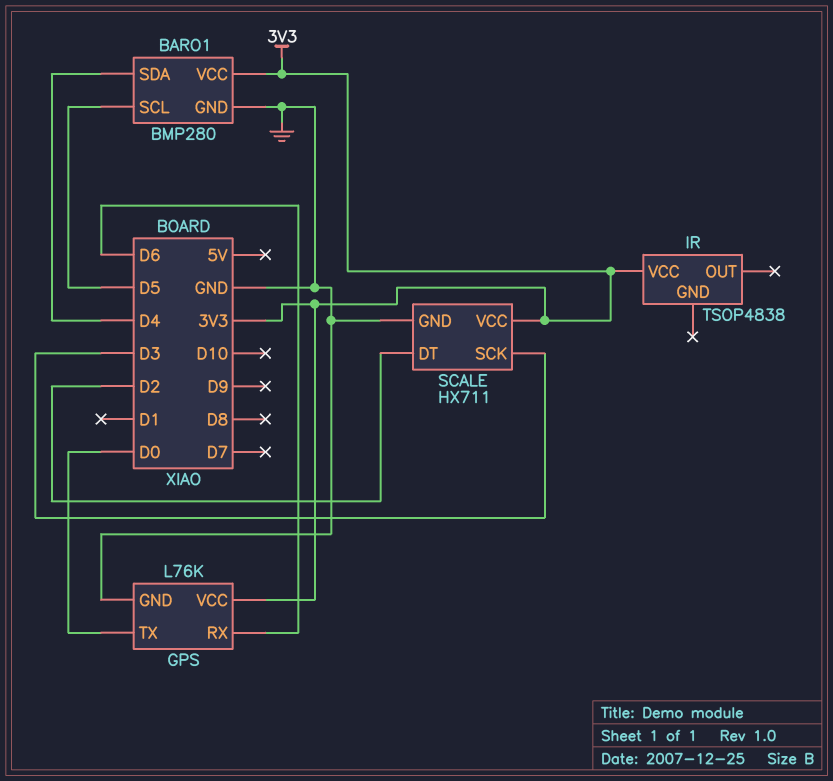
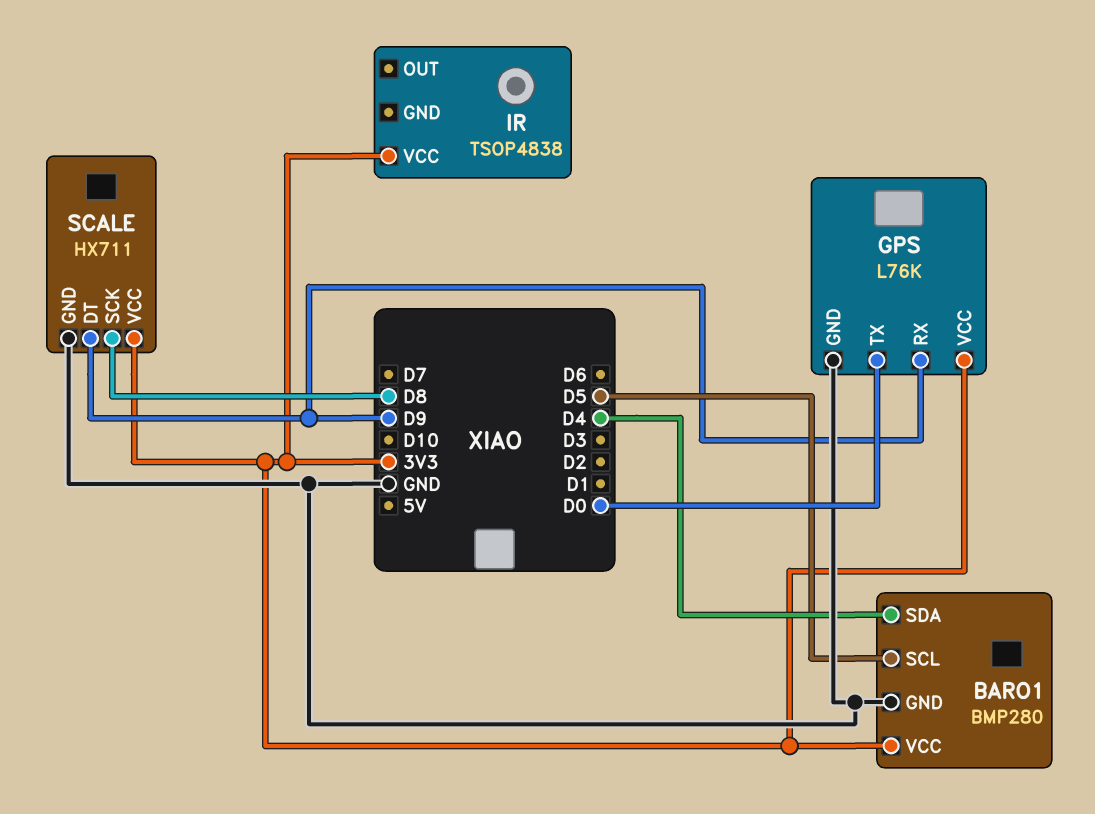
GPS pin RX: D6 -> D9
SCALE pin DT: D2 -> D9
SCALE pin SCK: D3 -> D8

